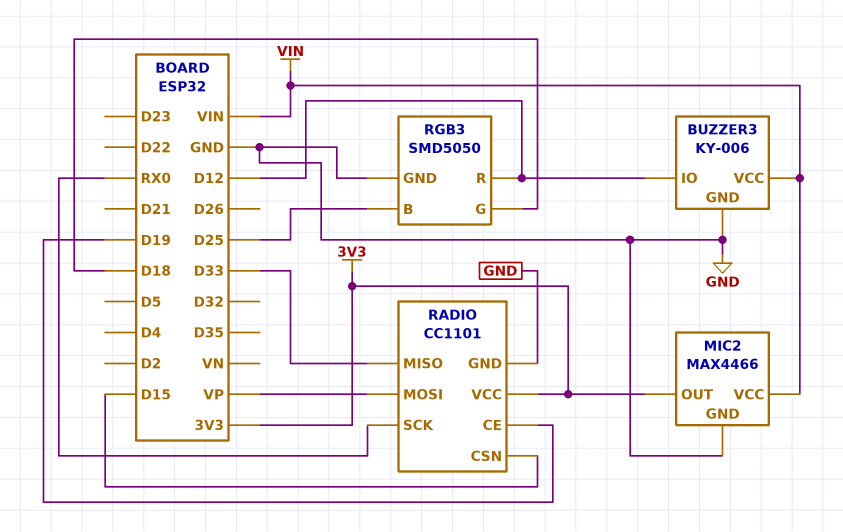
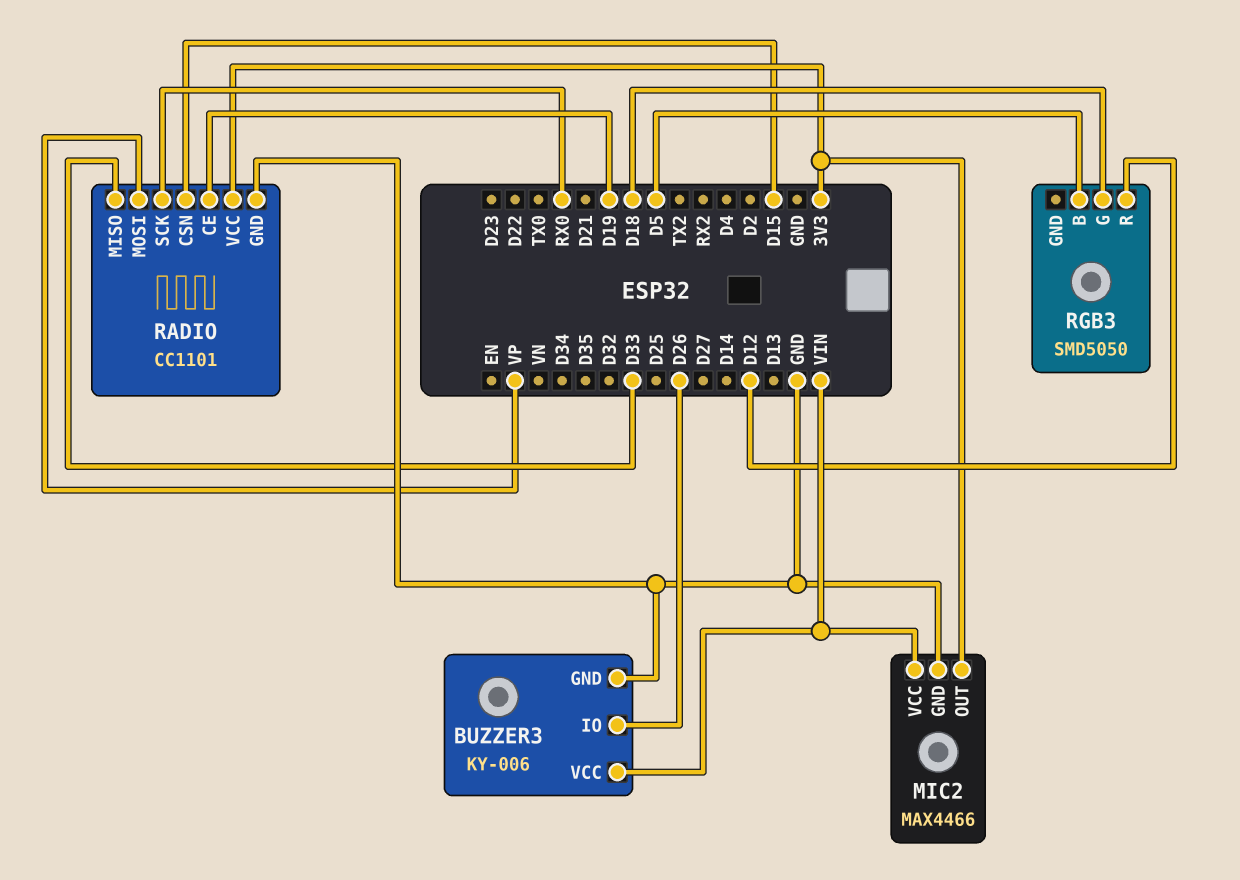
BUZZER3 pin IO: D12 -> D26
RGB3 pin B: D25 -> D5
RGB3 pin GND: GND -> none

